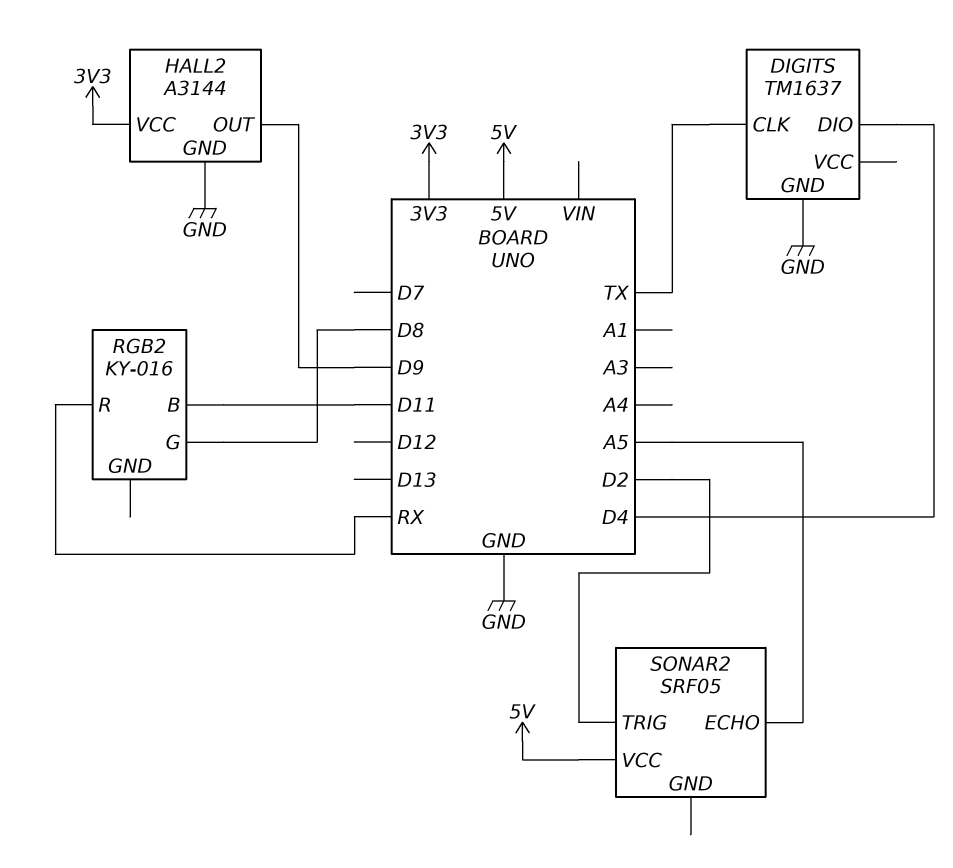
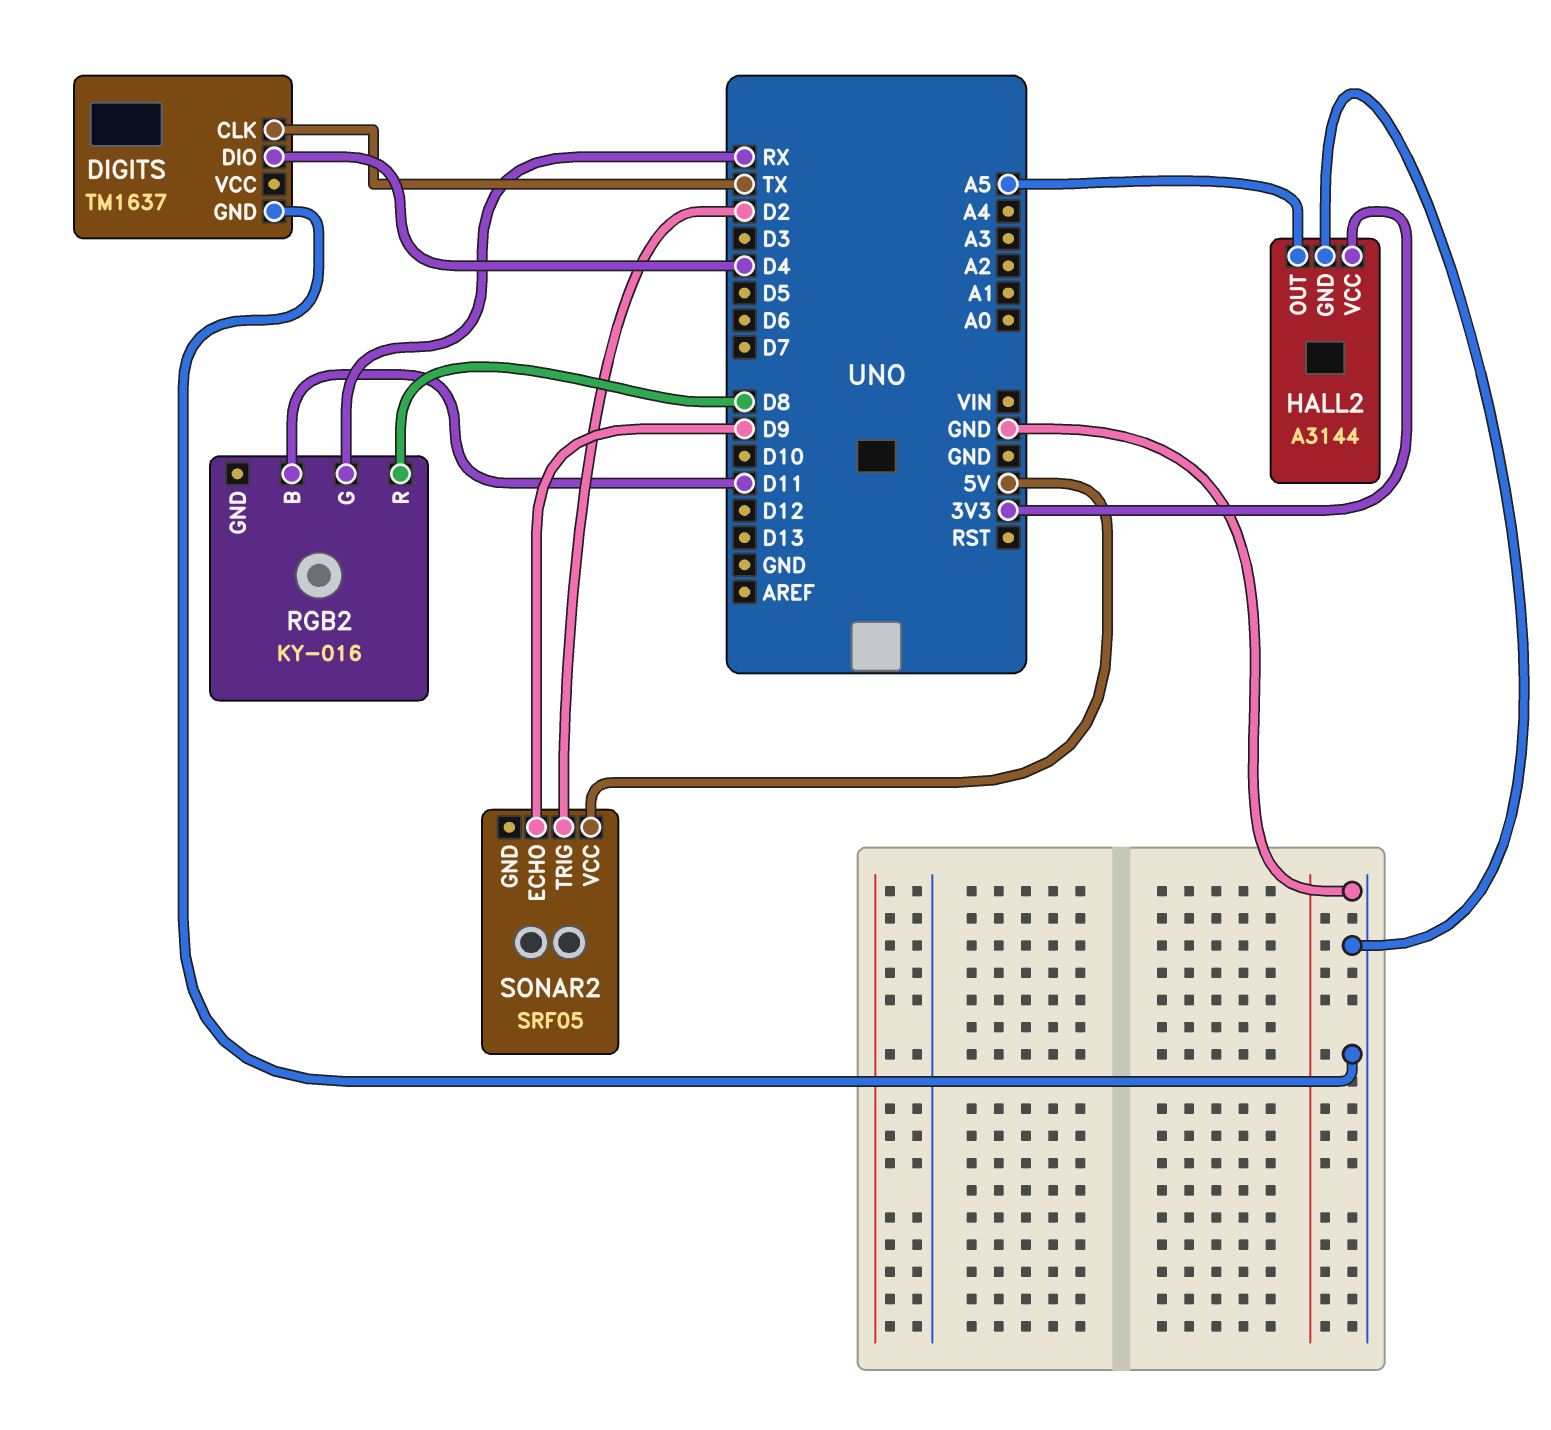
HALL2 pin OUT: D9 -> A5
RGB2 pin G: D8 -> RX
RGB2 pin R: RX -> D8
SONAR2 pin ECHO: A5 -> D9

